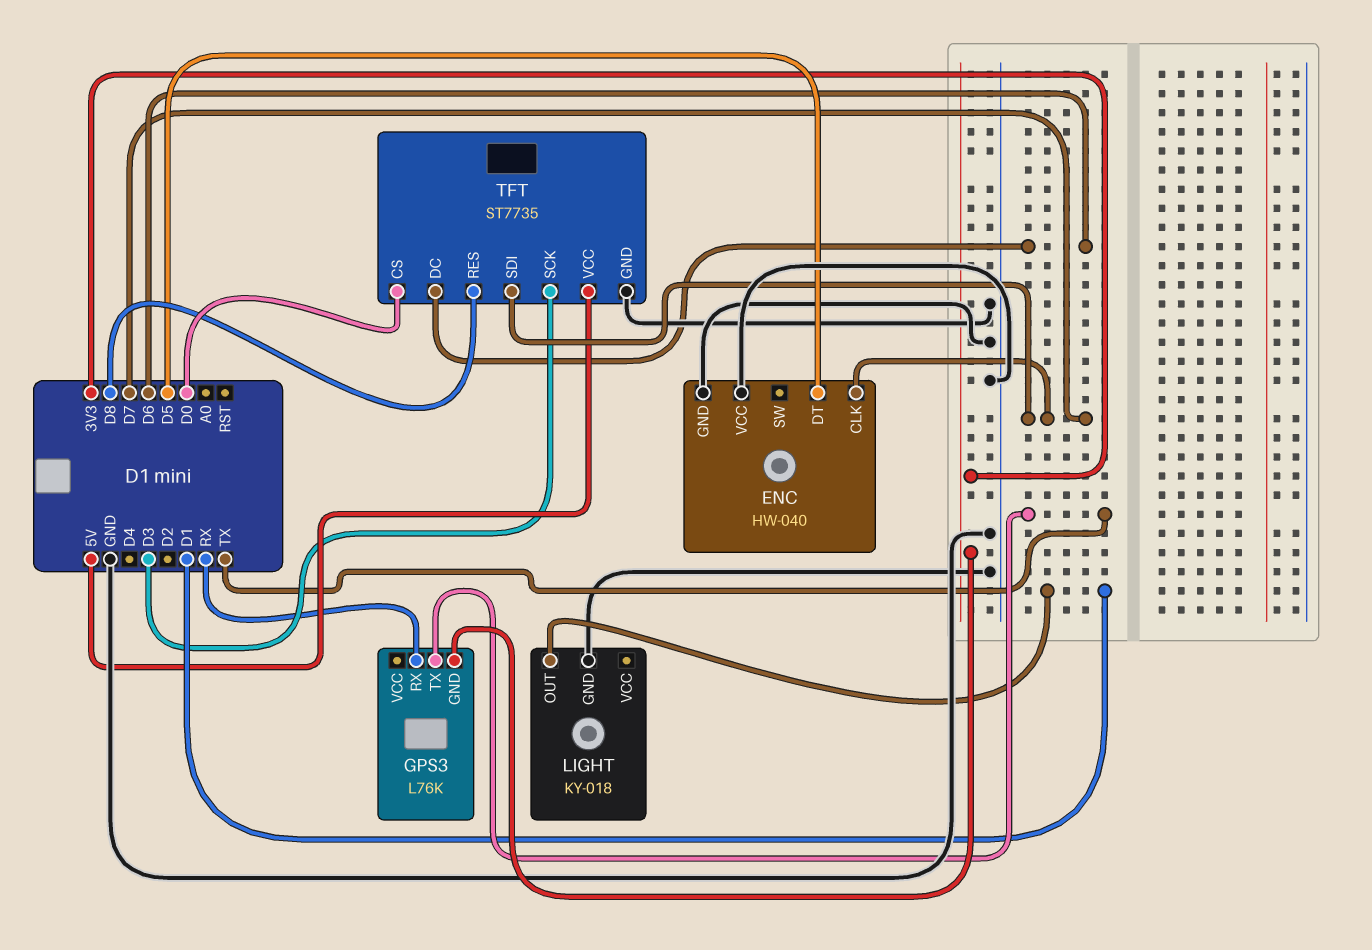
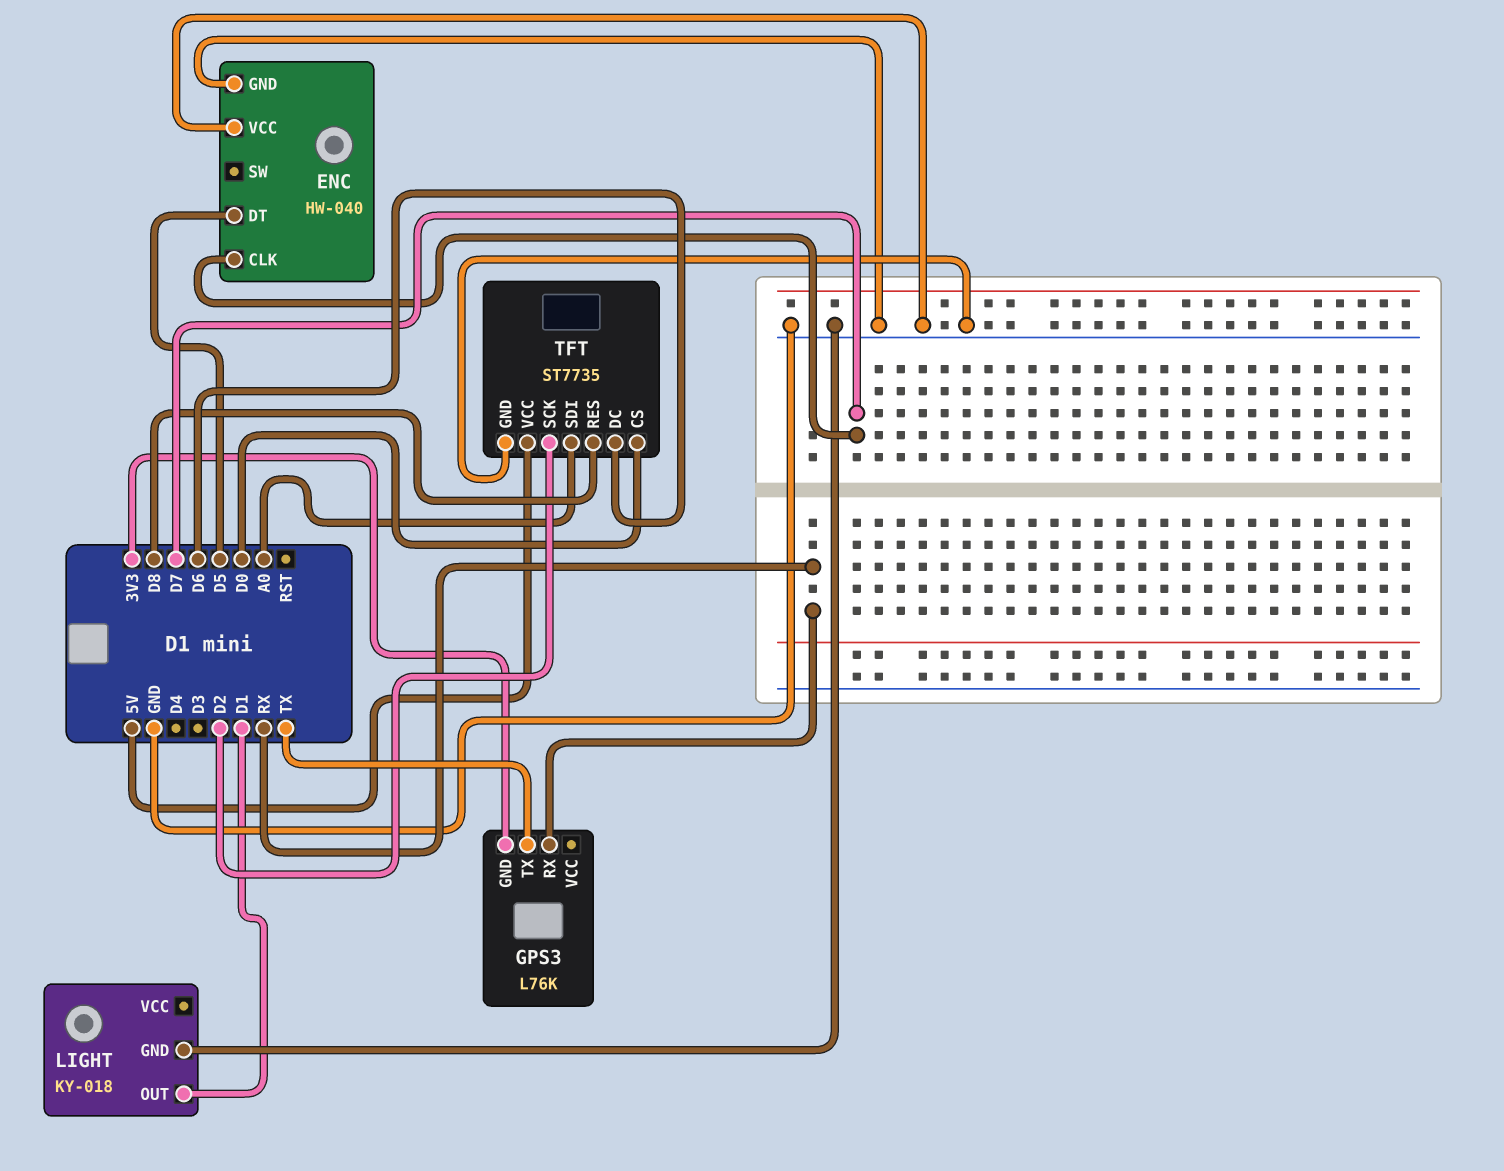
TFT pin SCK: D3 -> D2
TFT pin SDI: D7 -> A0

